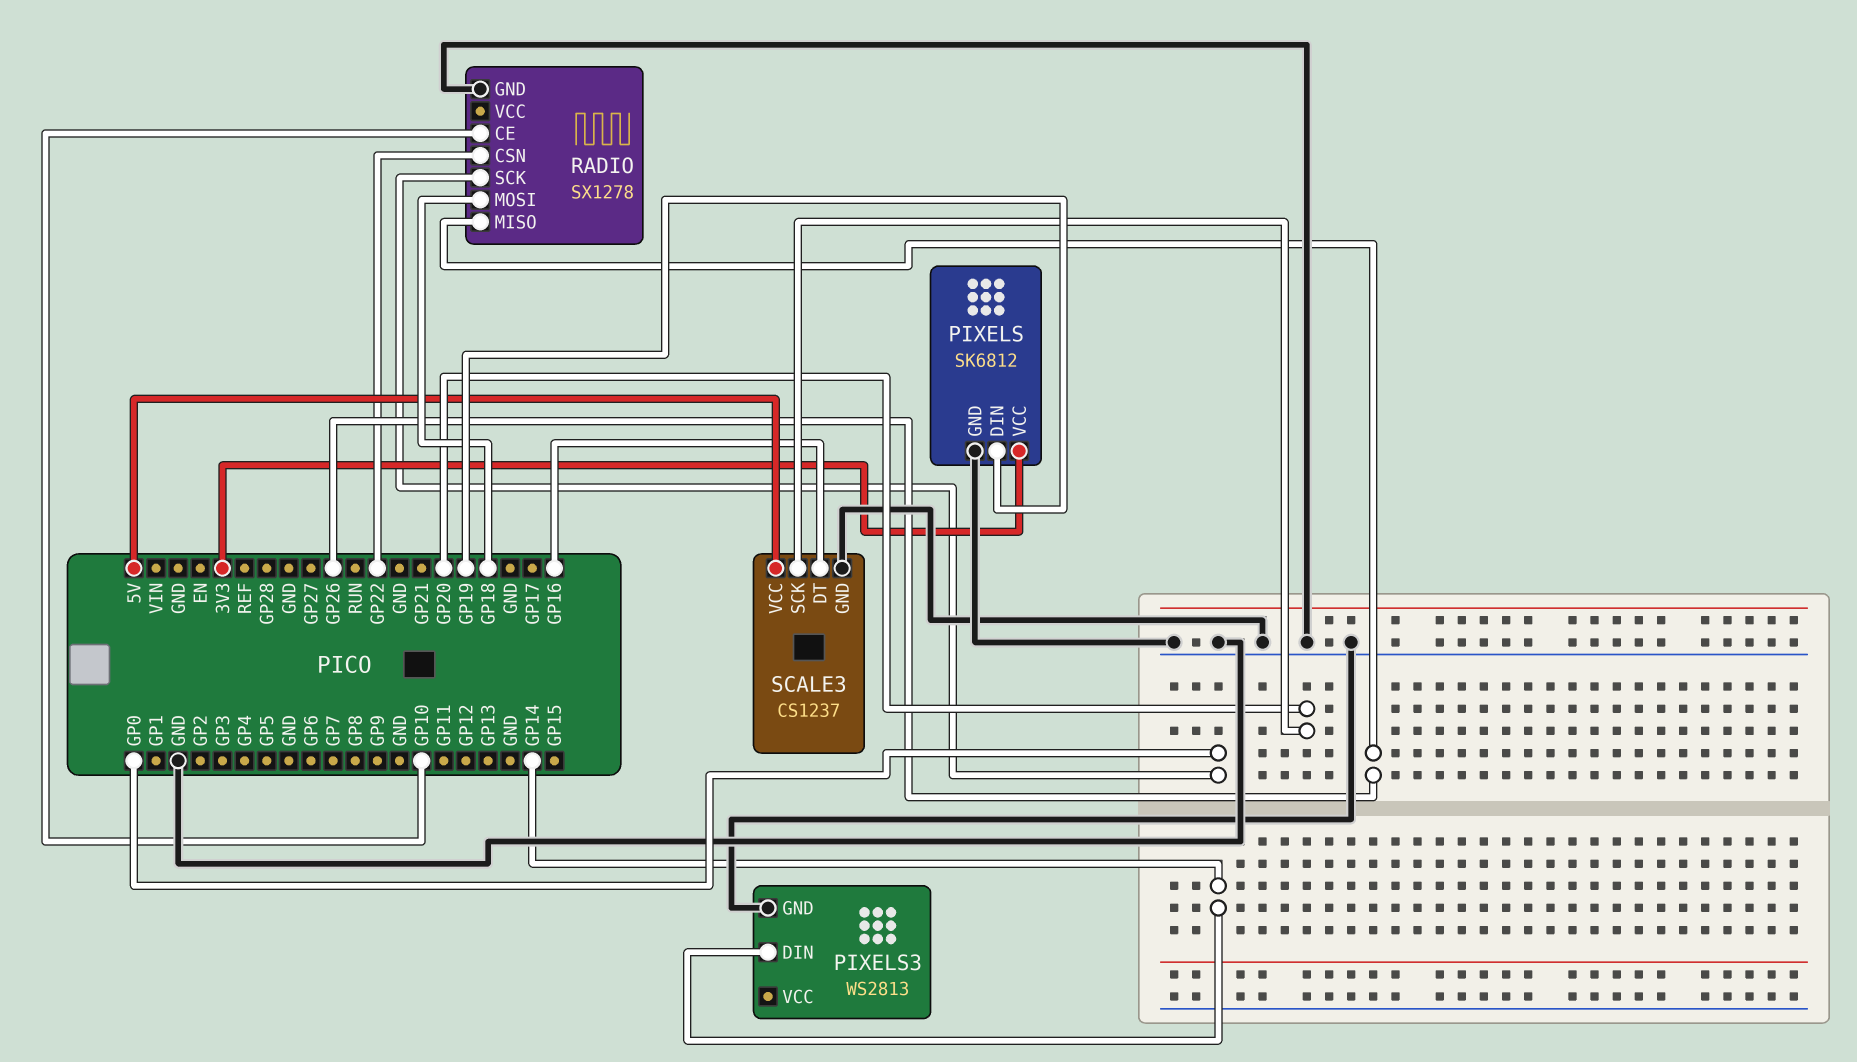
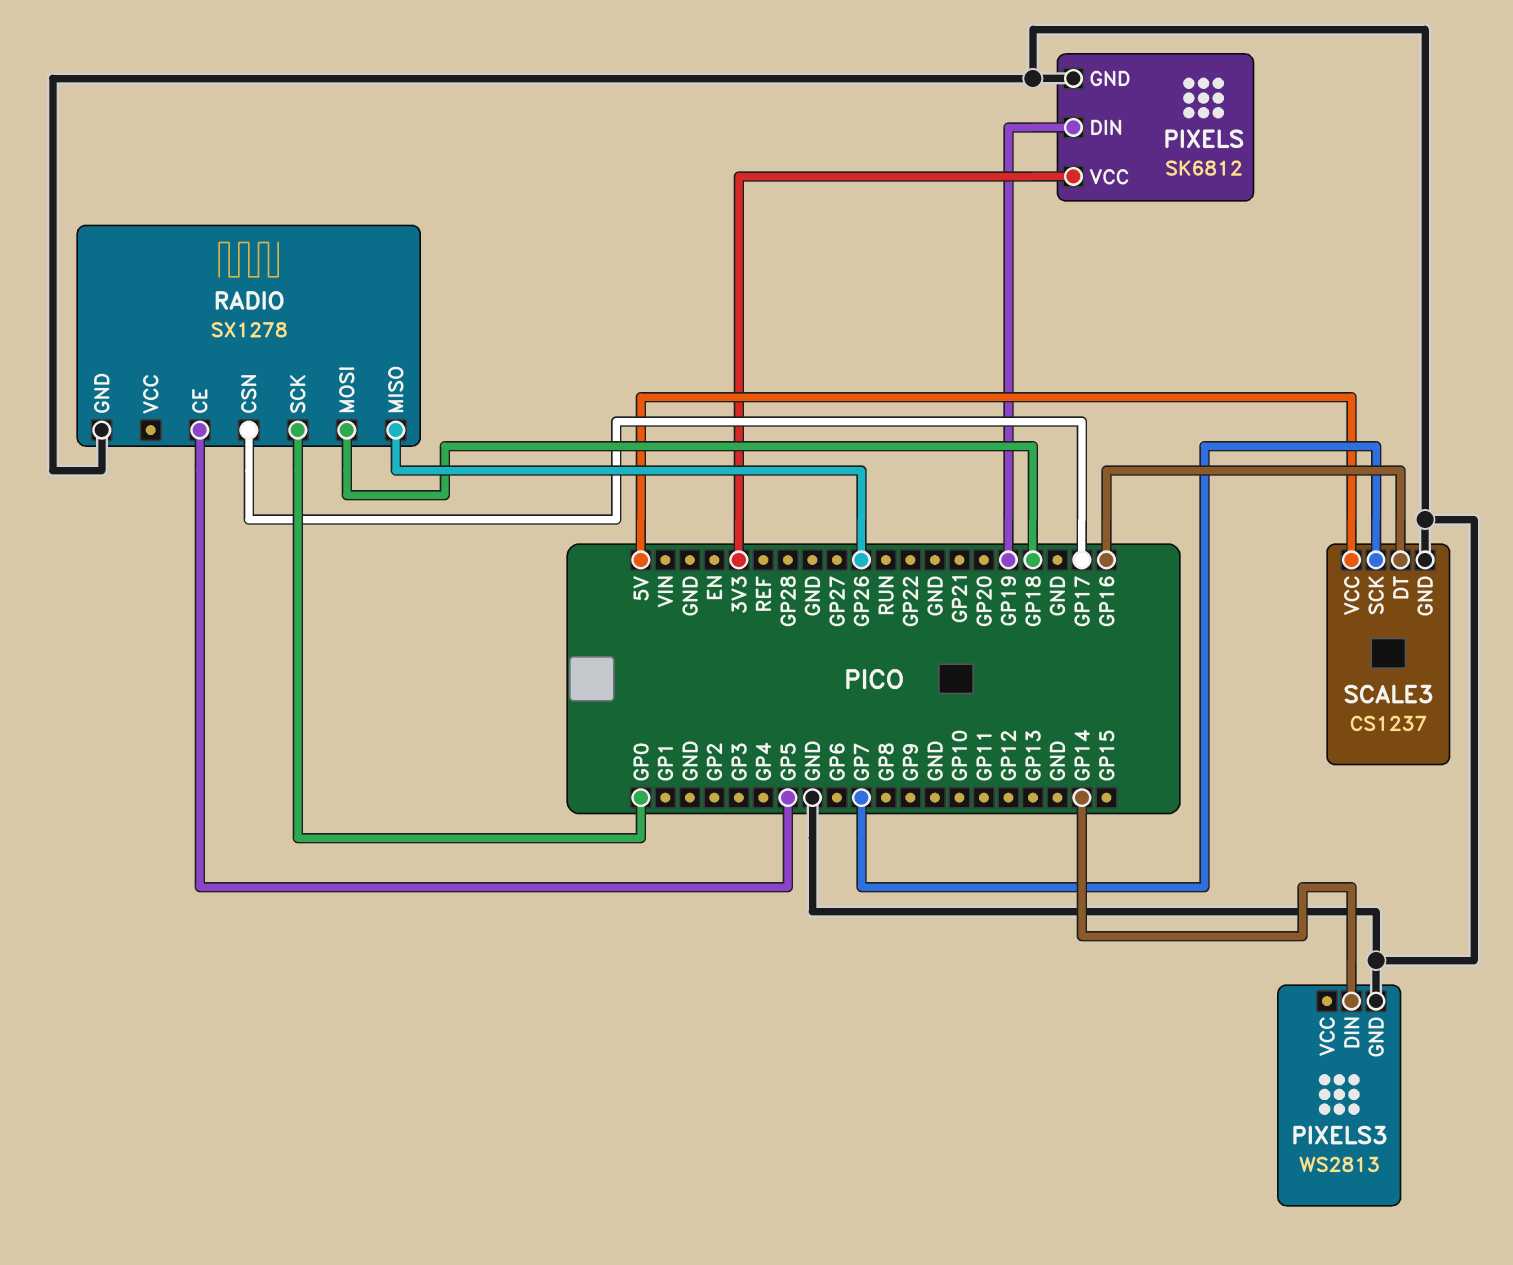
RADIO pin CE: GP10 -> GP5
RADIO pin CSN: GP22 -> GP17
SCALE3 pin SCK: GP20 -> GP7

